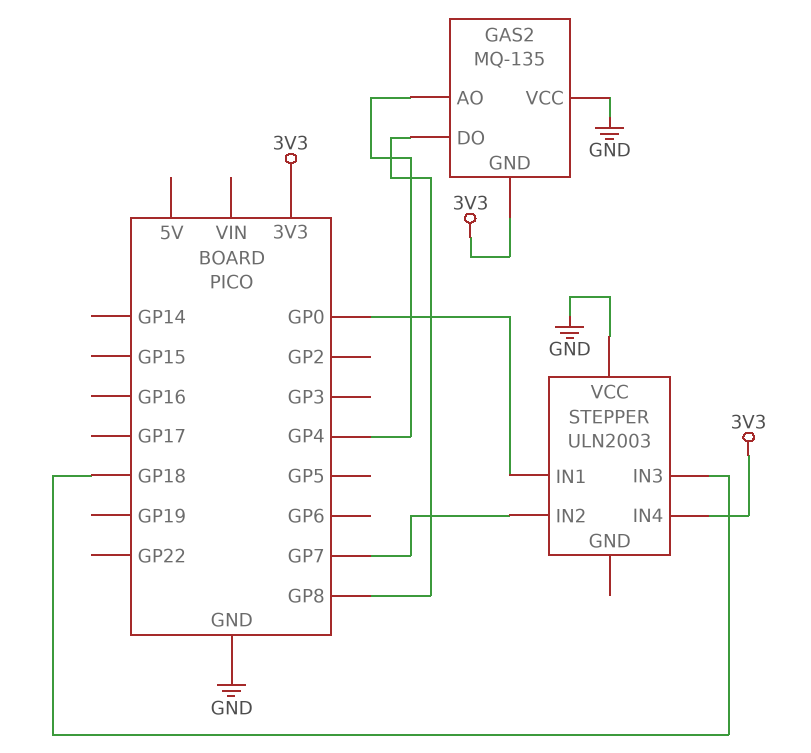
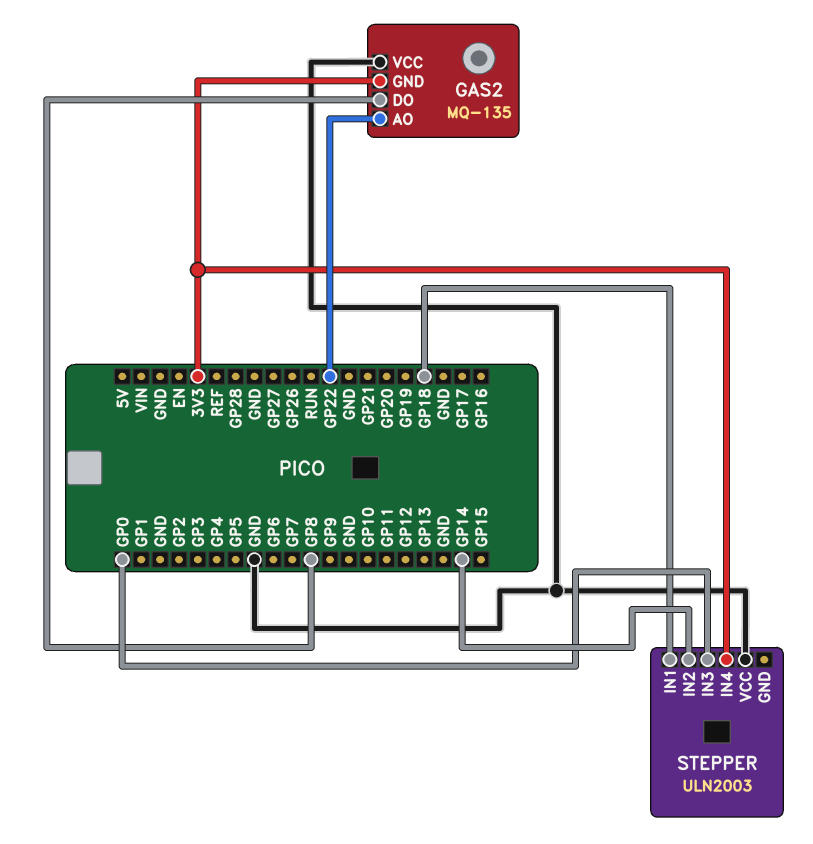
GAS2 pin AO: GP4 -> GP22
STEPPER pin IN1: GP0 -> GP18
STEPPER pin IN2: GP7 -> GP14
STEPPER pin IN3: GP18 -> GP0

